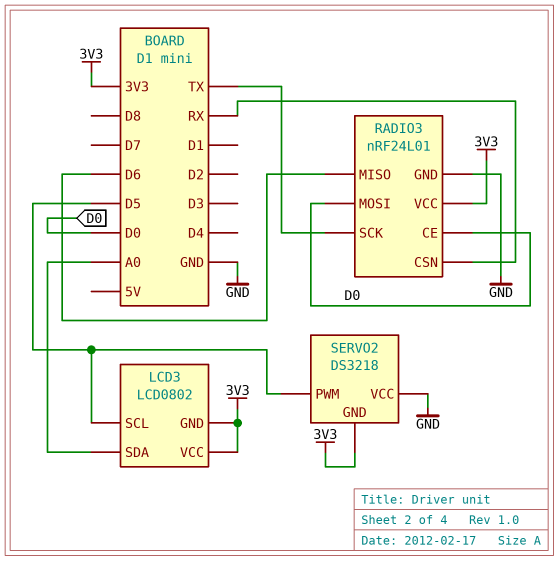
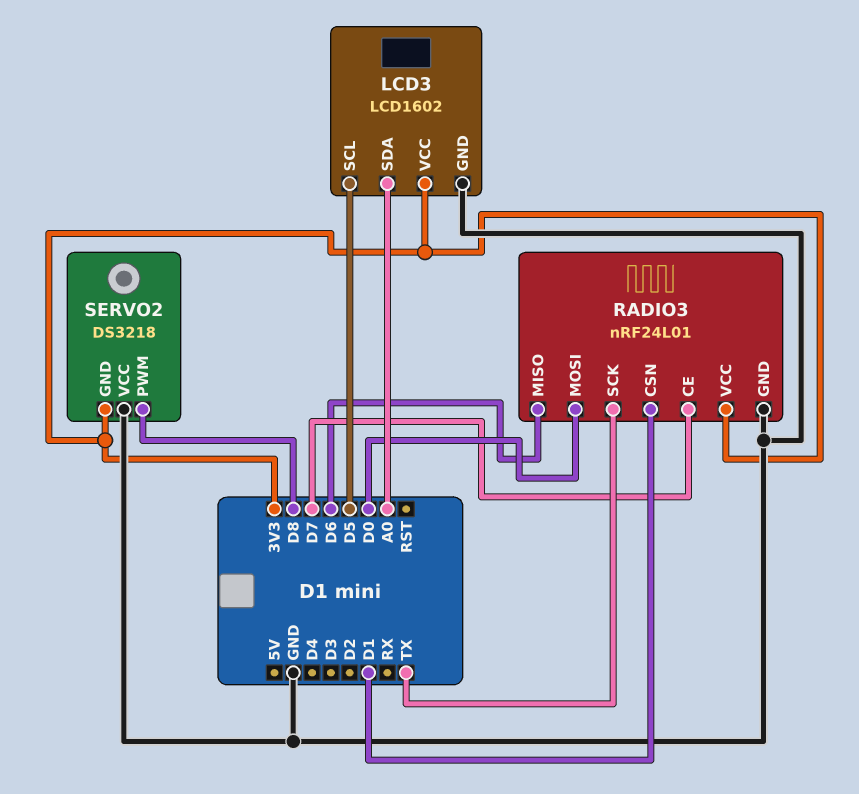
LCD3: LCD0802 -> LCD1602
LCD3 pin GND: 3V3 -> GND
RADIO3 pin CE: D0 -> D7
RADIO3 pin CSN: RX -> D1
SERVO2 pin PWM: D5 -> D8

